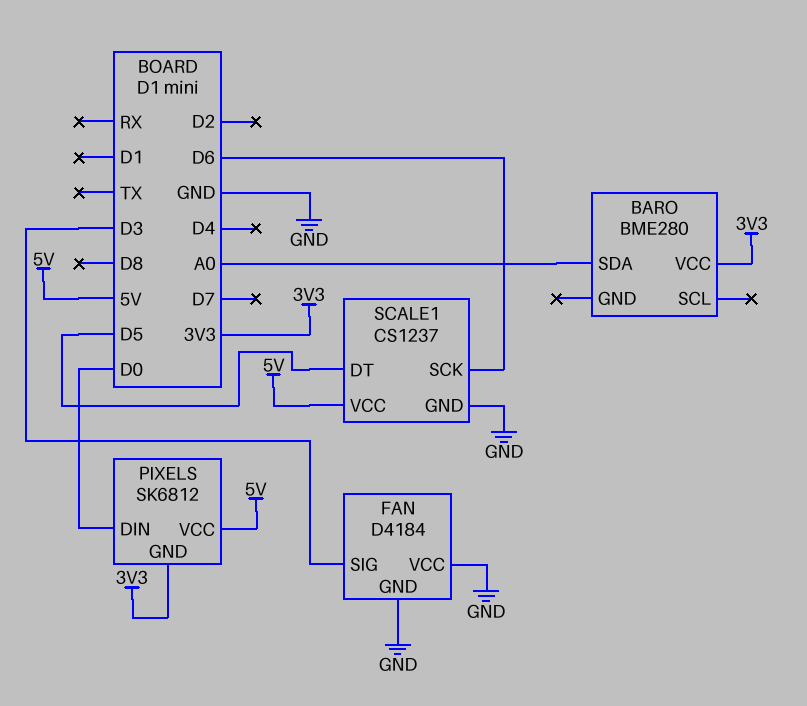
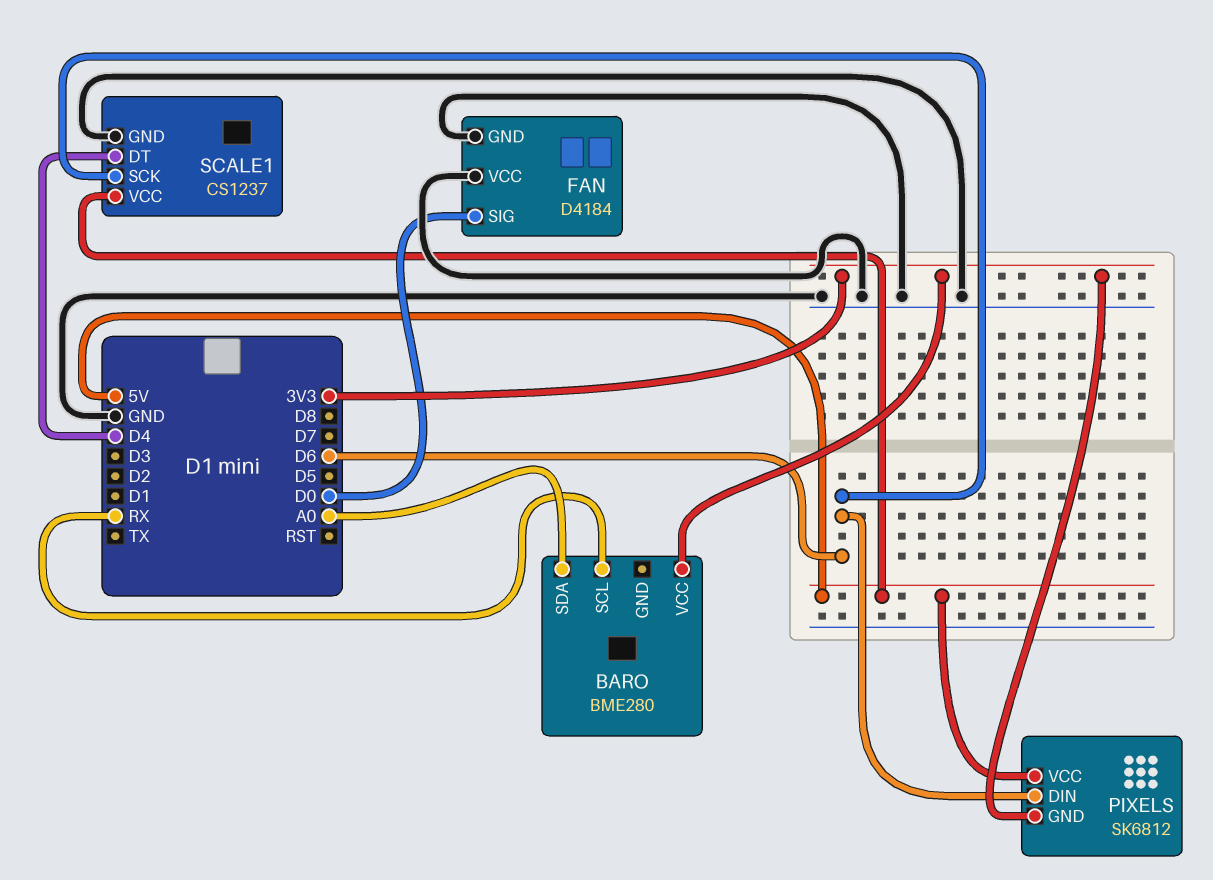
BARO pin SCL: none -> RX
FAN pin SIG: D3 -> D0
PIXELS pin DIN: D0 -> D6
SCALE1 pin DT: D5 -> D4

